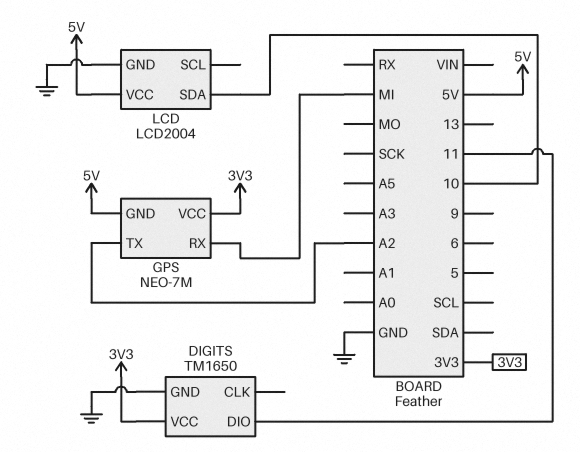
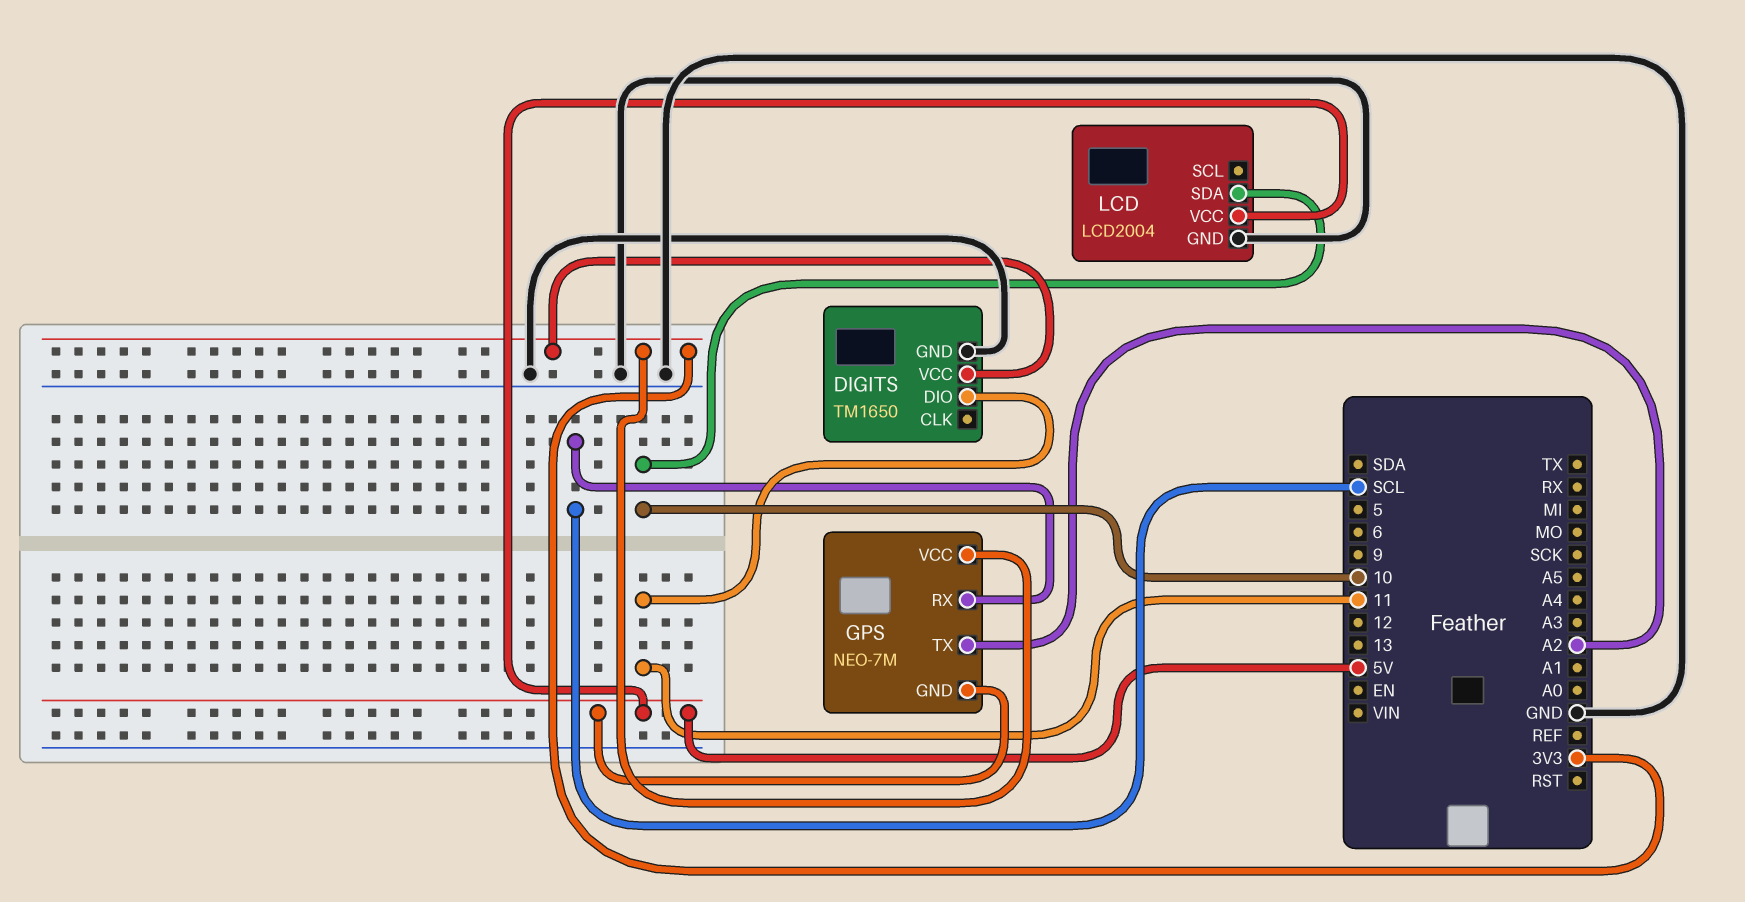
GPS pin RX: MI -> SCL

